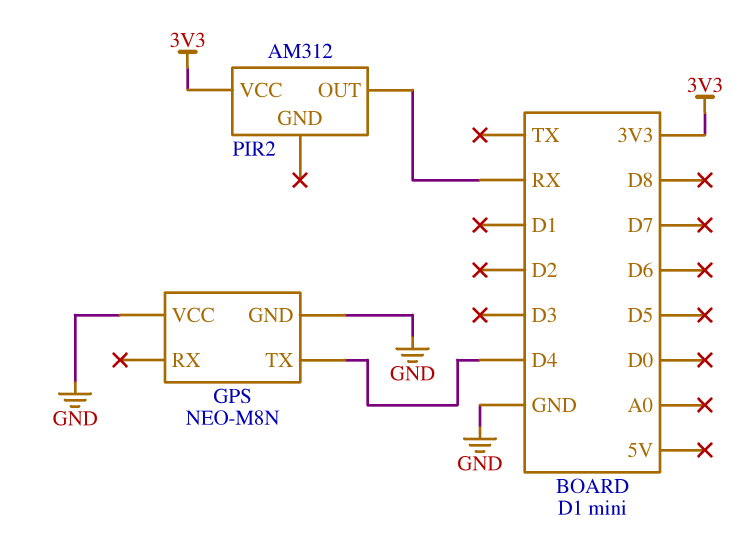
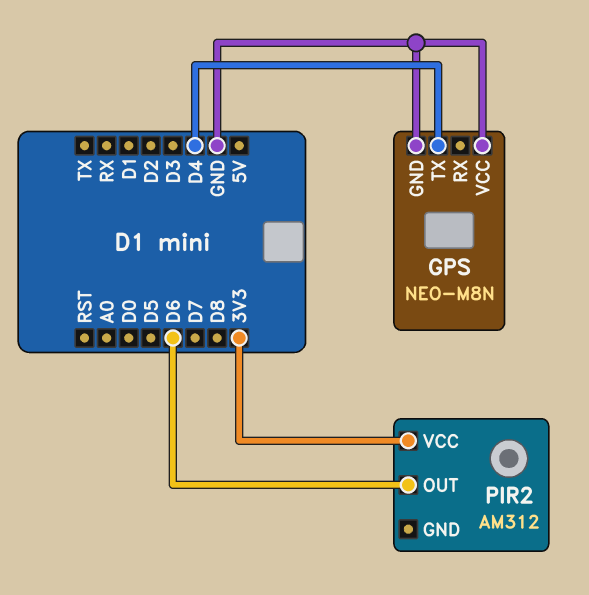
PIR2 pin OUT: RX -> D6

